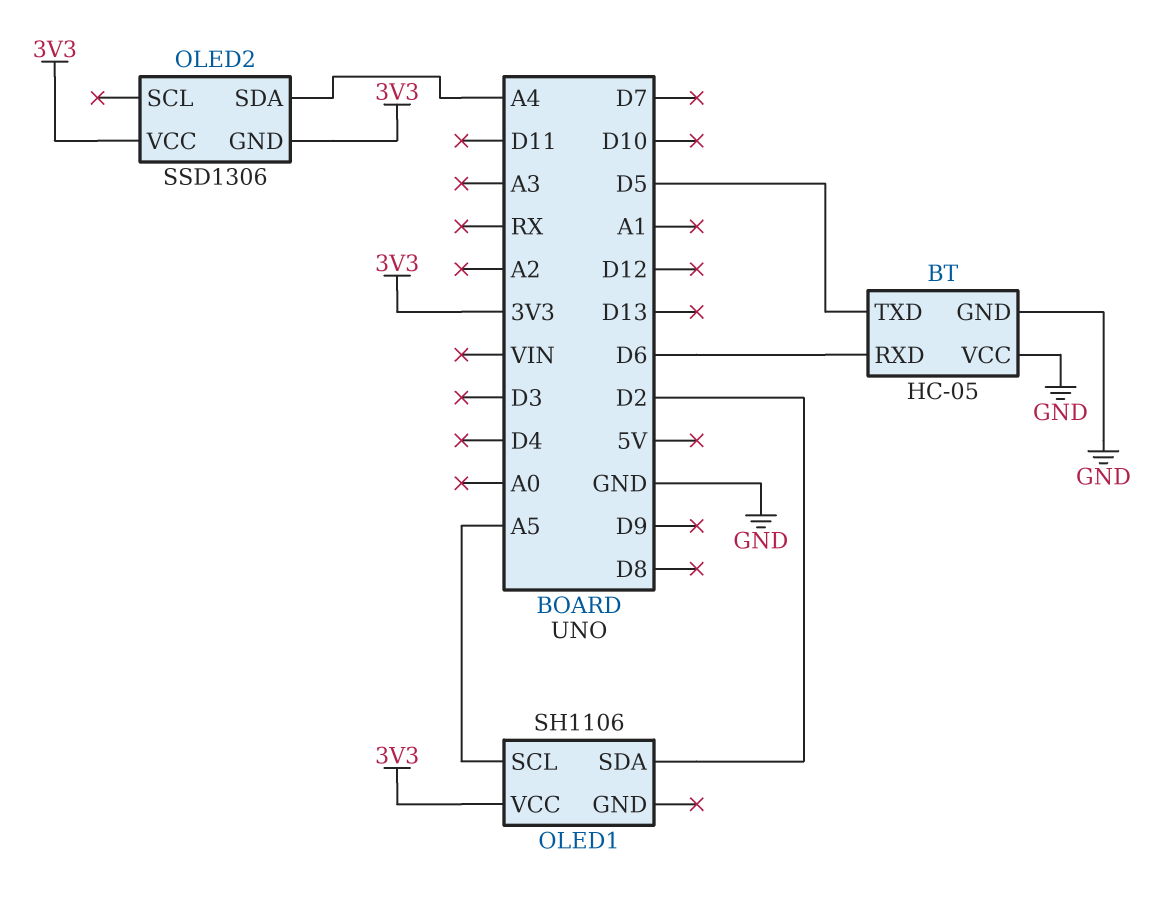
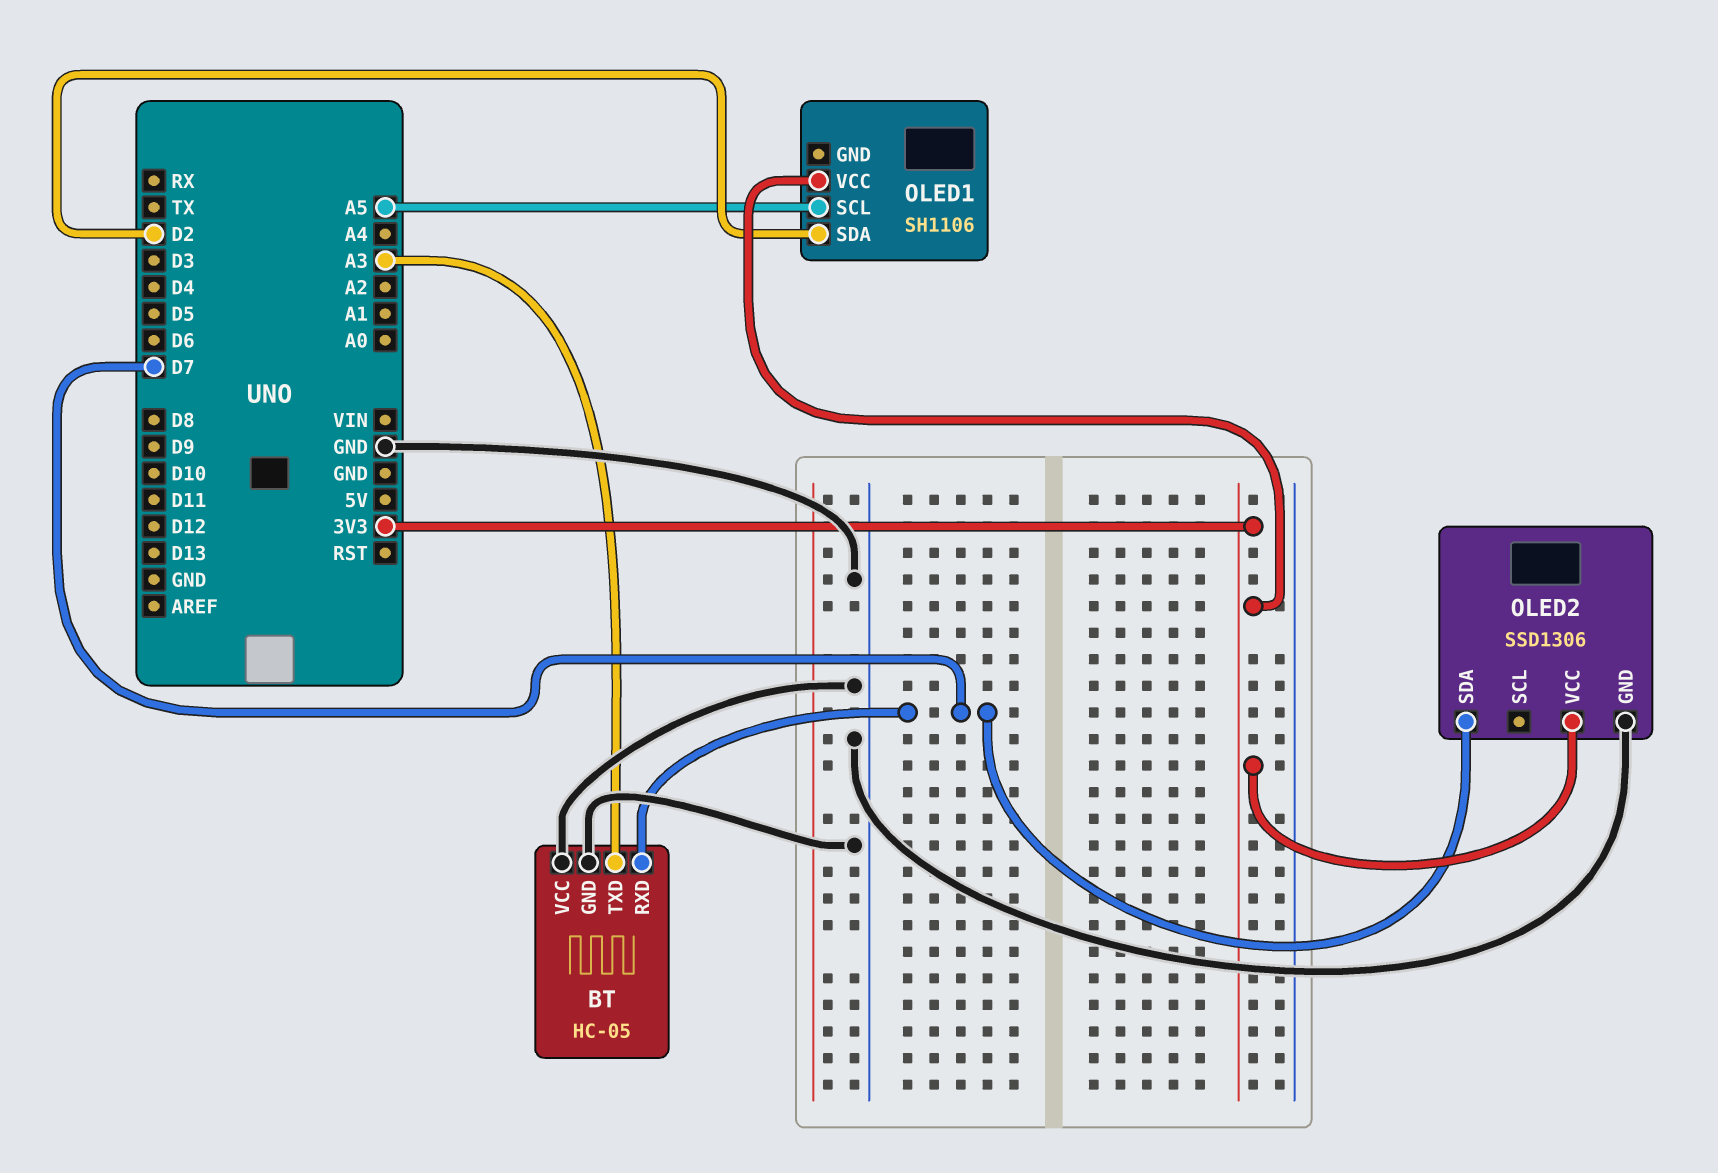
BT pin RXD: D6 -> D7
BT pin TXD: D5 -> A3
OLED2 pin GND: 3V3 -> GND
OLED2 pin SDA: A4 -> D7

